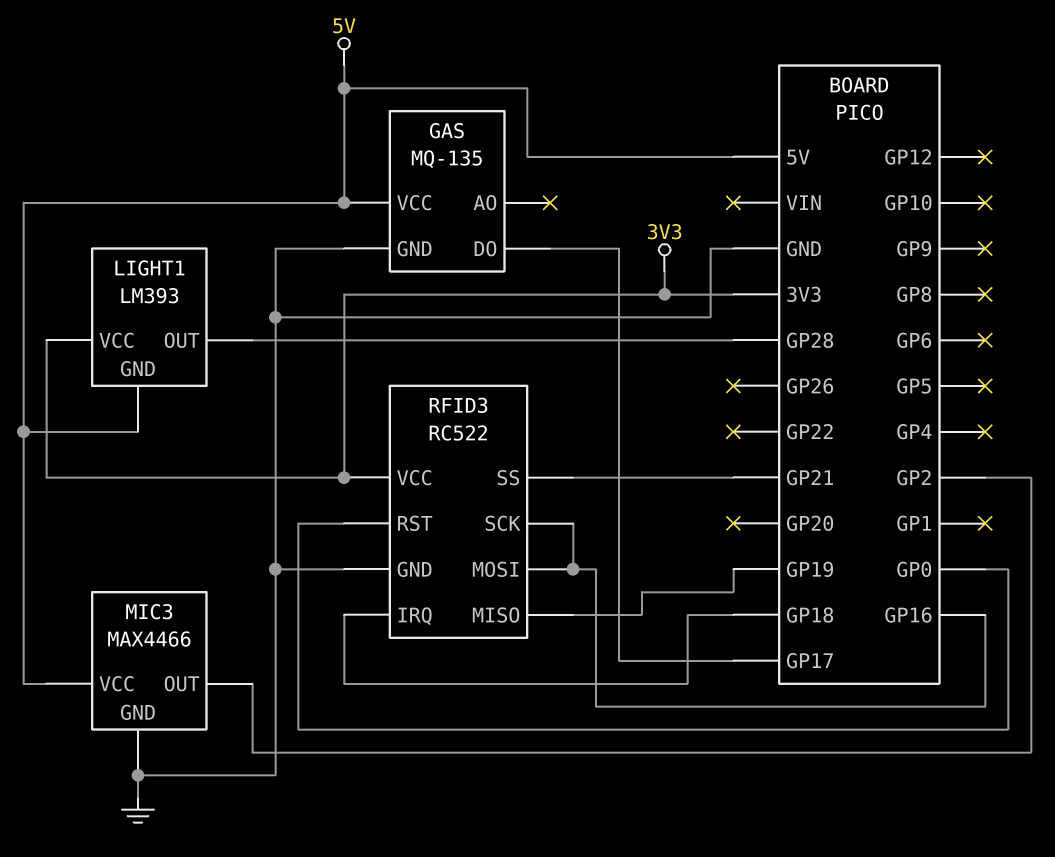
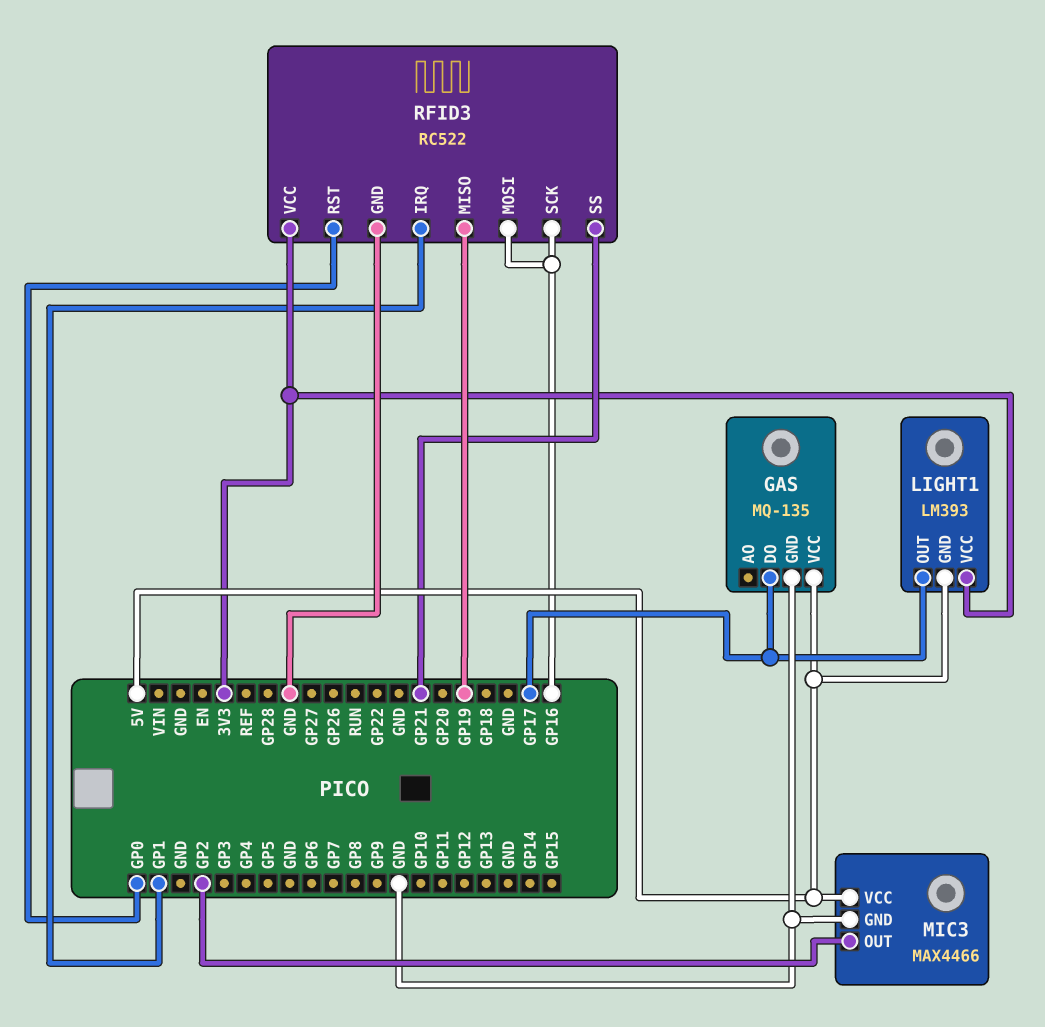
LIGHT1 pin OUT: GP28 -> GP17
RFID3 pin IRQ: GP18 -> GP1

